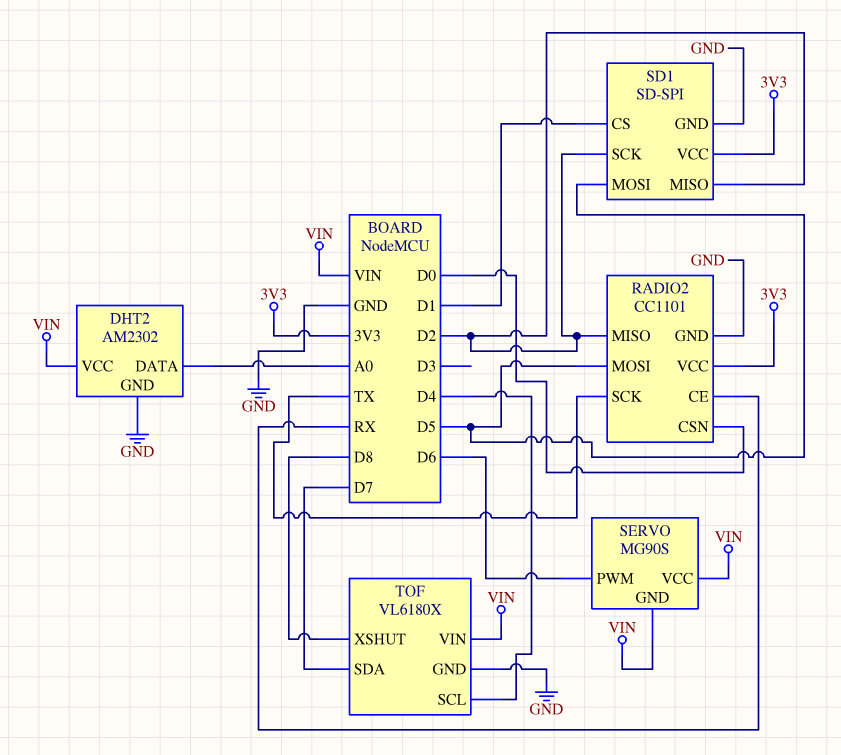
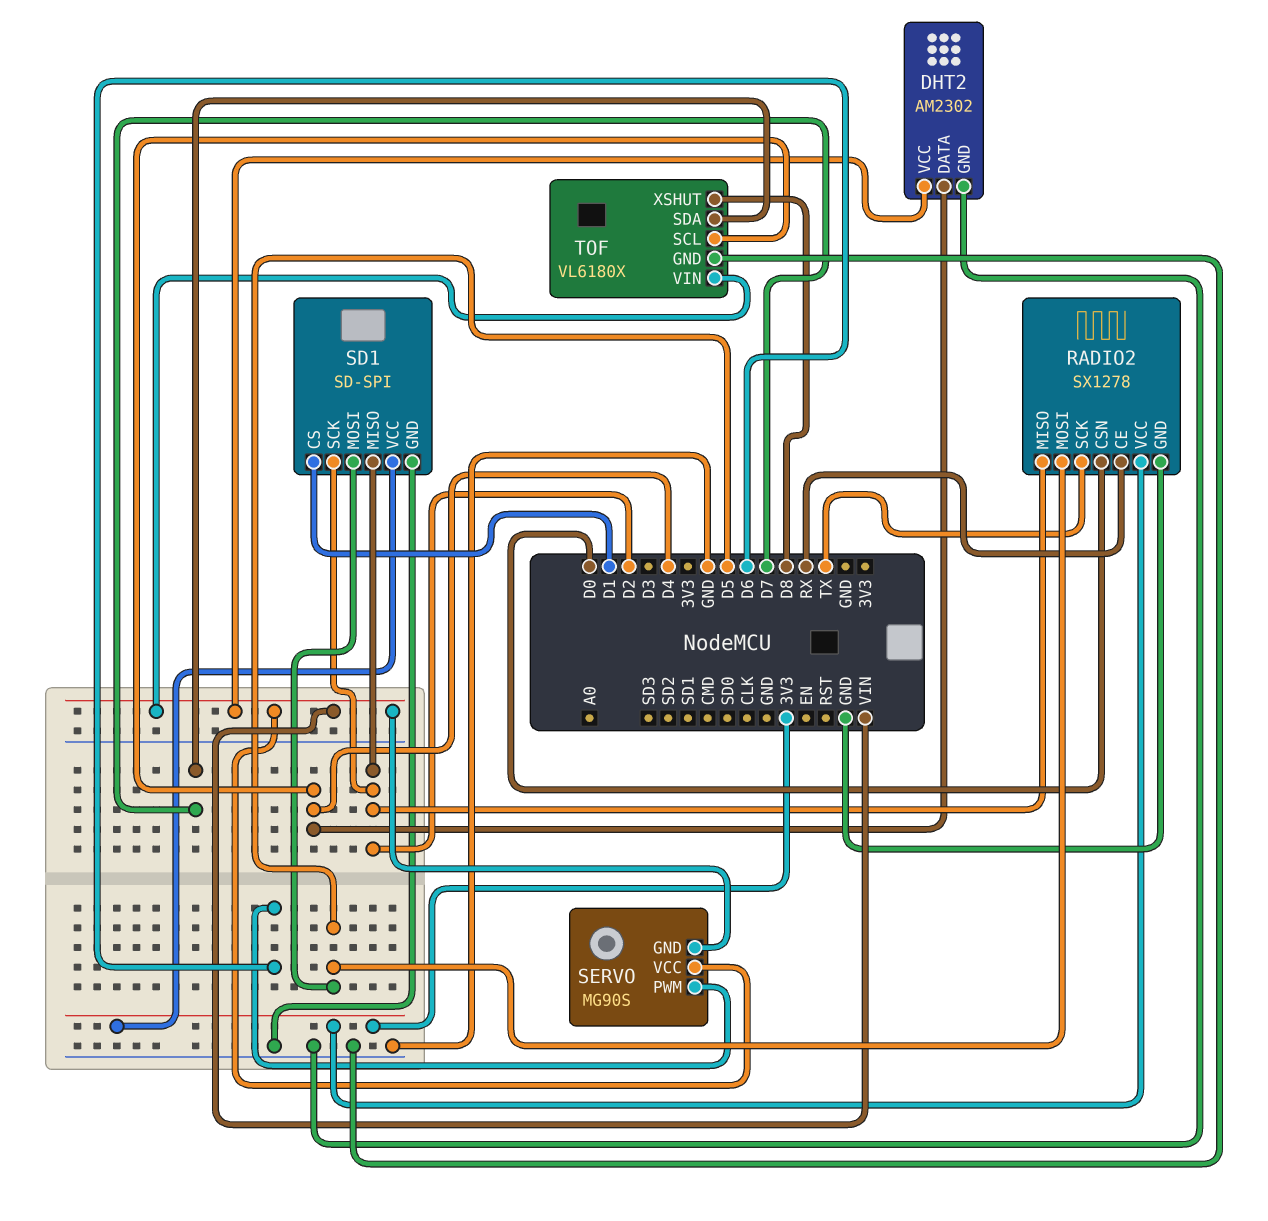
DHT2 pin DATA: A0 -> D4
RADIO2: CC1101 -> SX1278

